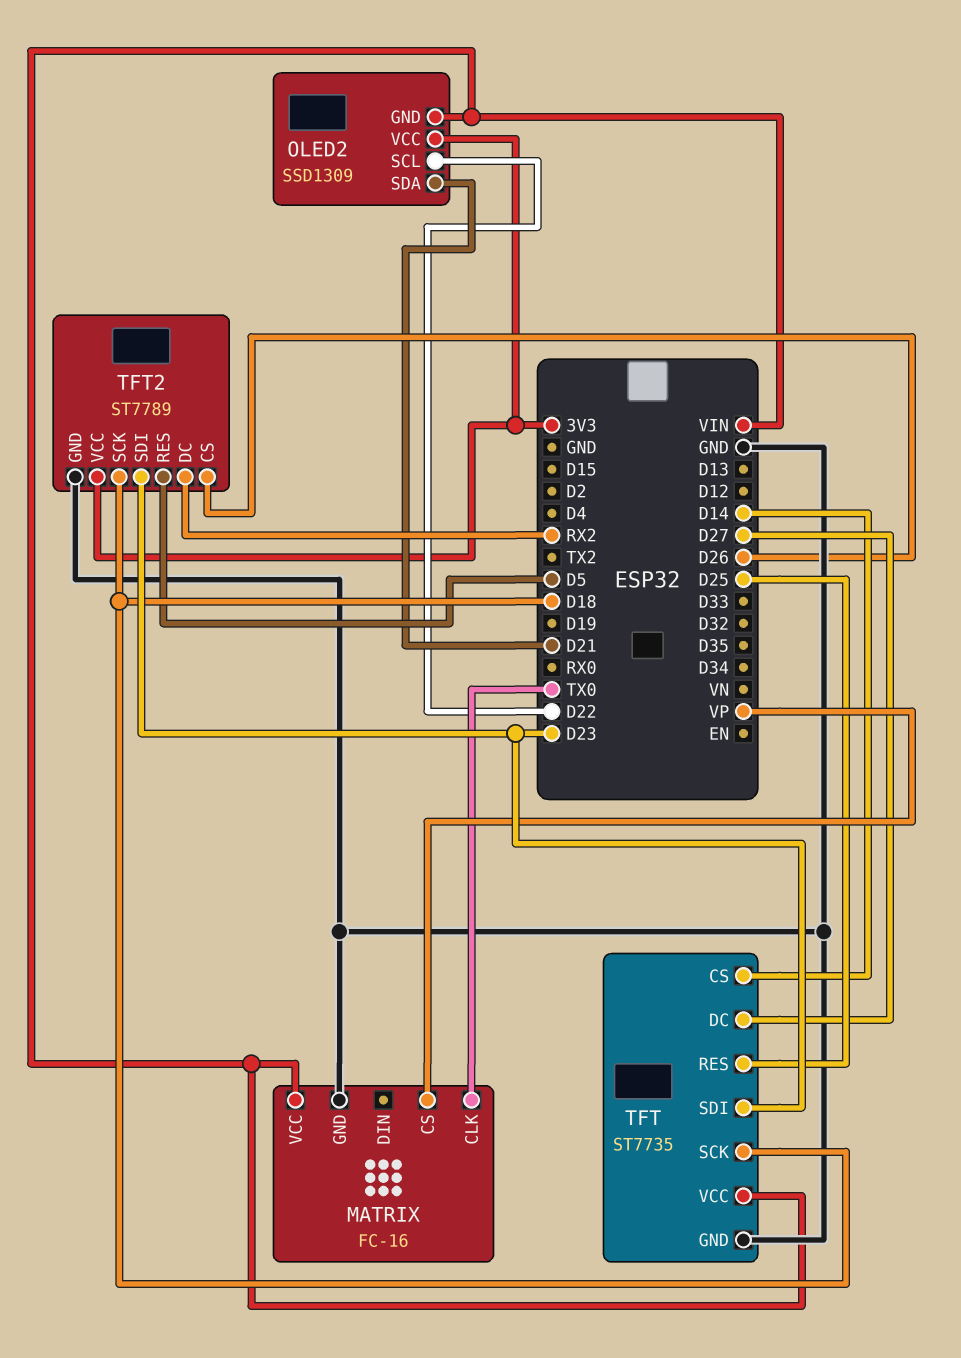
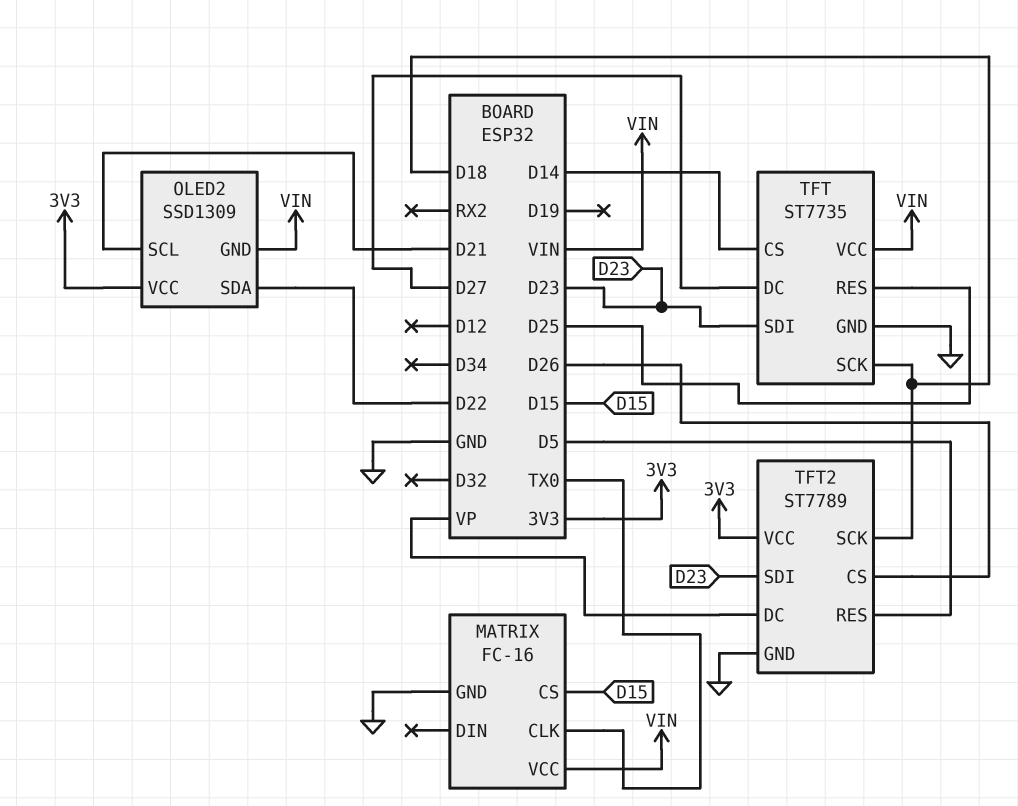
MATRIX pin CS: VP -> D15
OLED2 pin SCL: D22 -> D21
OLED2 pin SDA: D21 -> D22
TFT2 pin DC: RX2 -> VP

